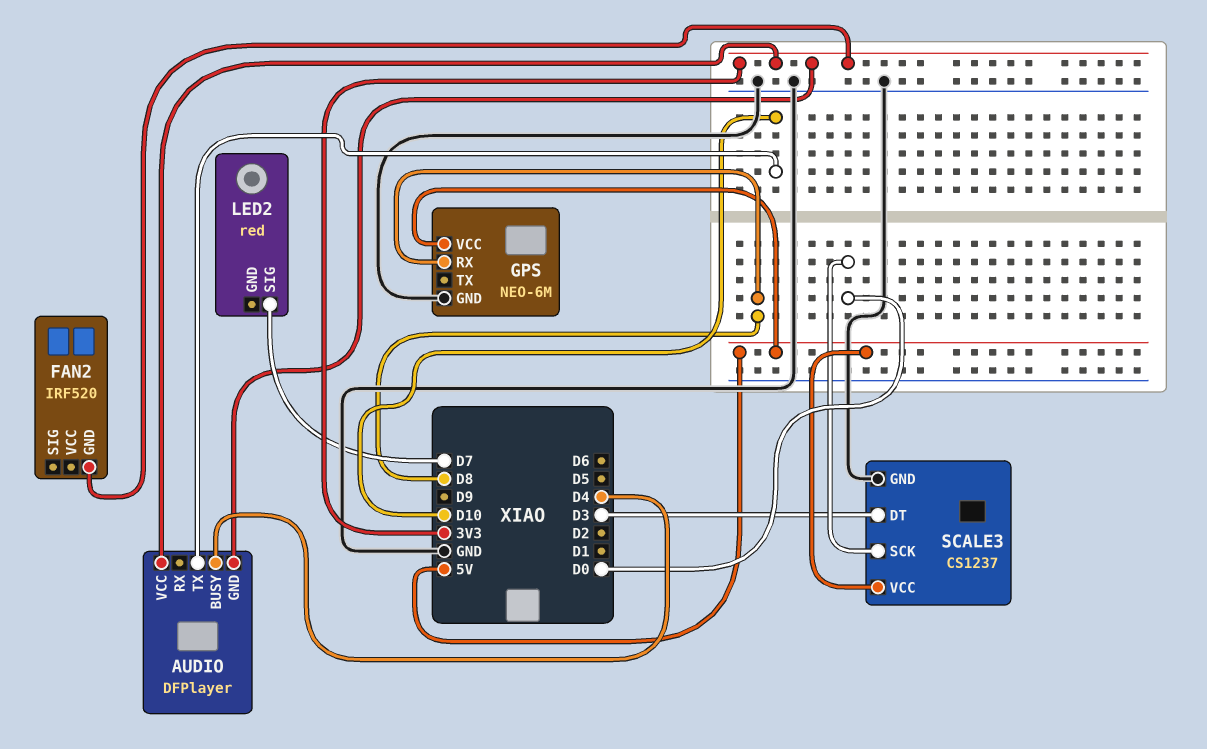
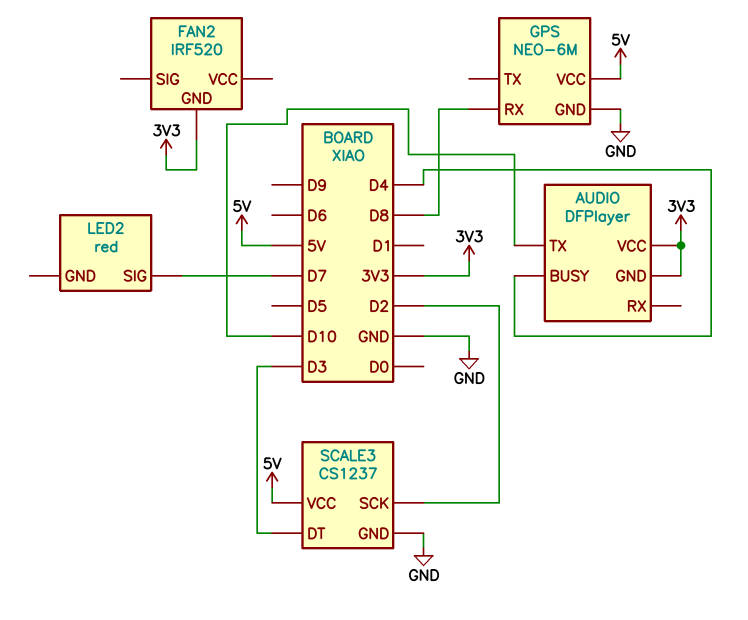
SCALE3 pin SCK: D0 -> D2

